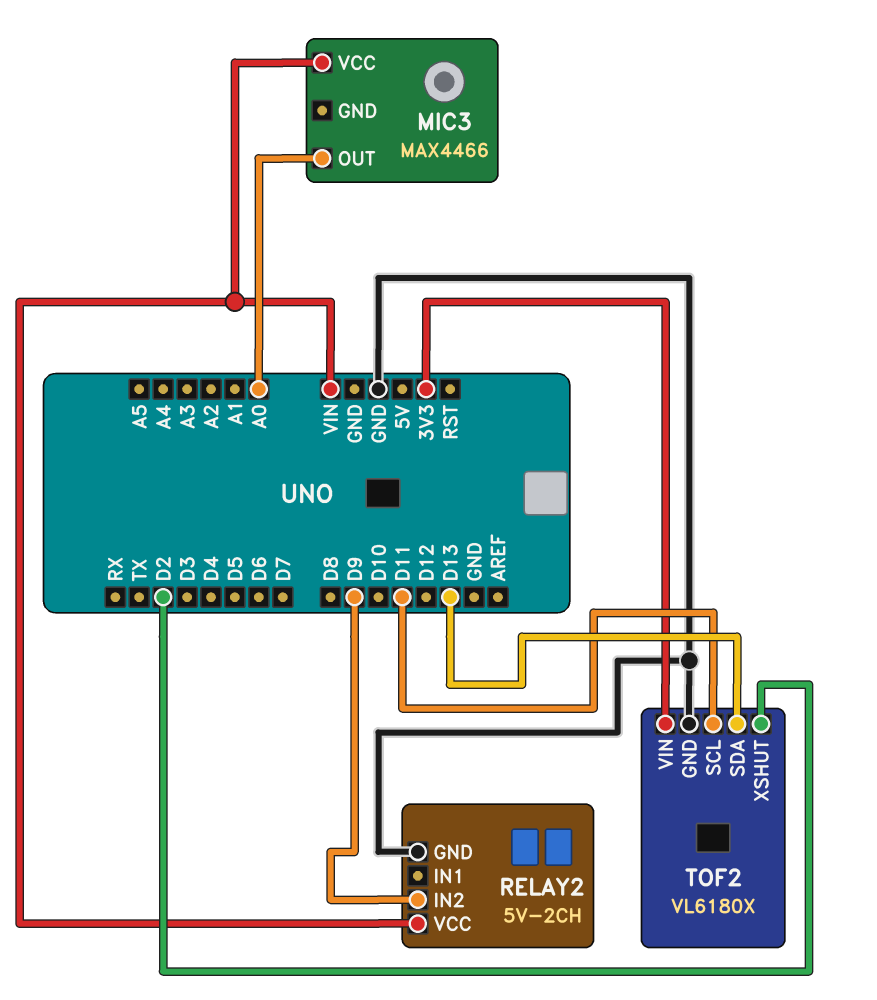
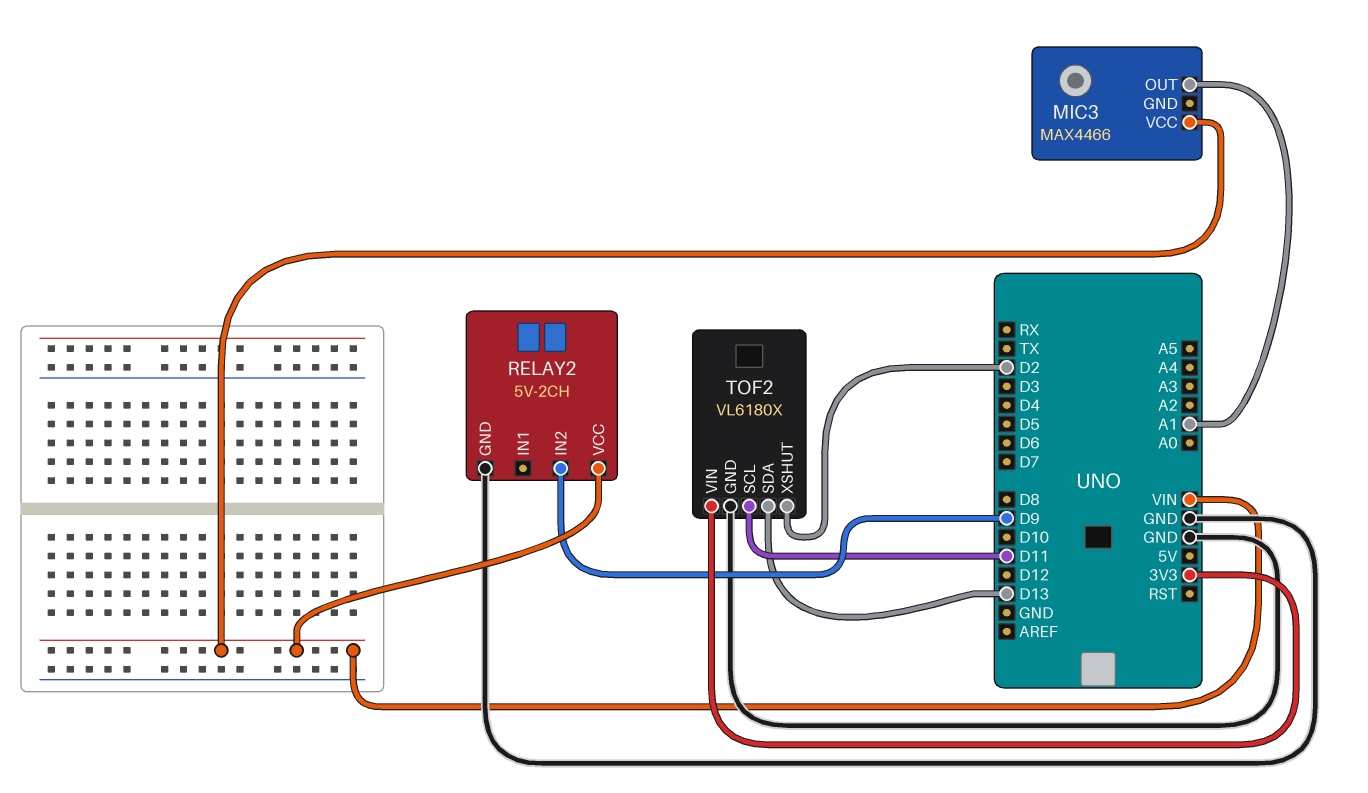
MIC3 pin OUT: A0 -> A1

